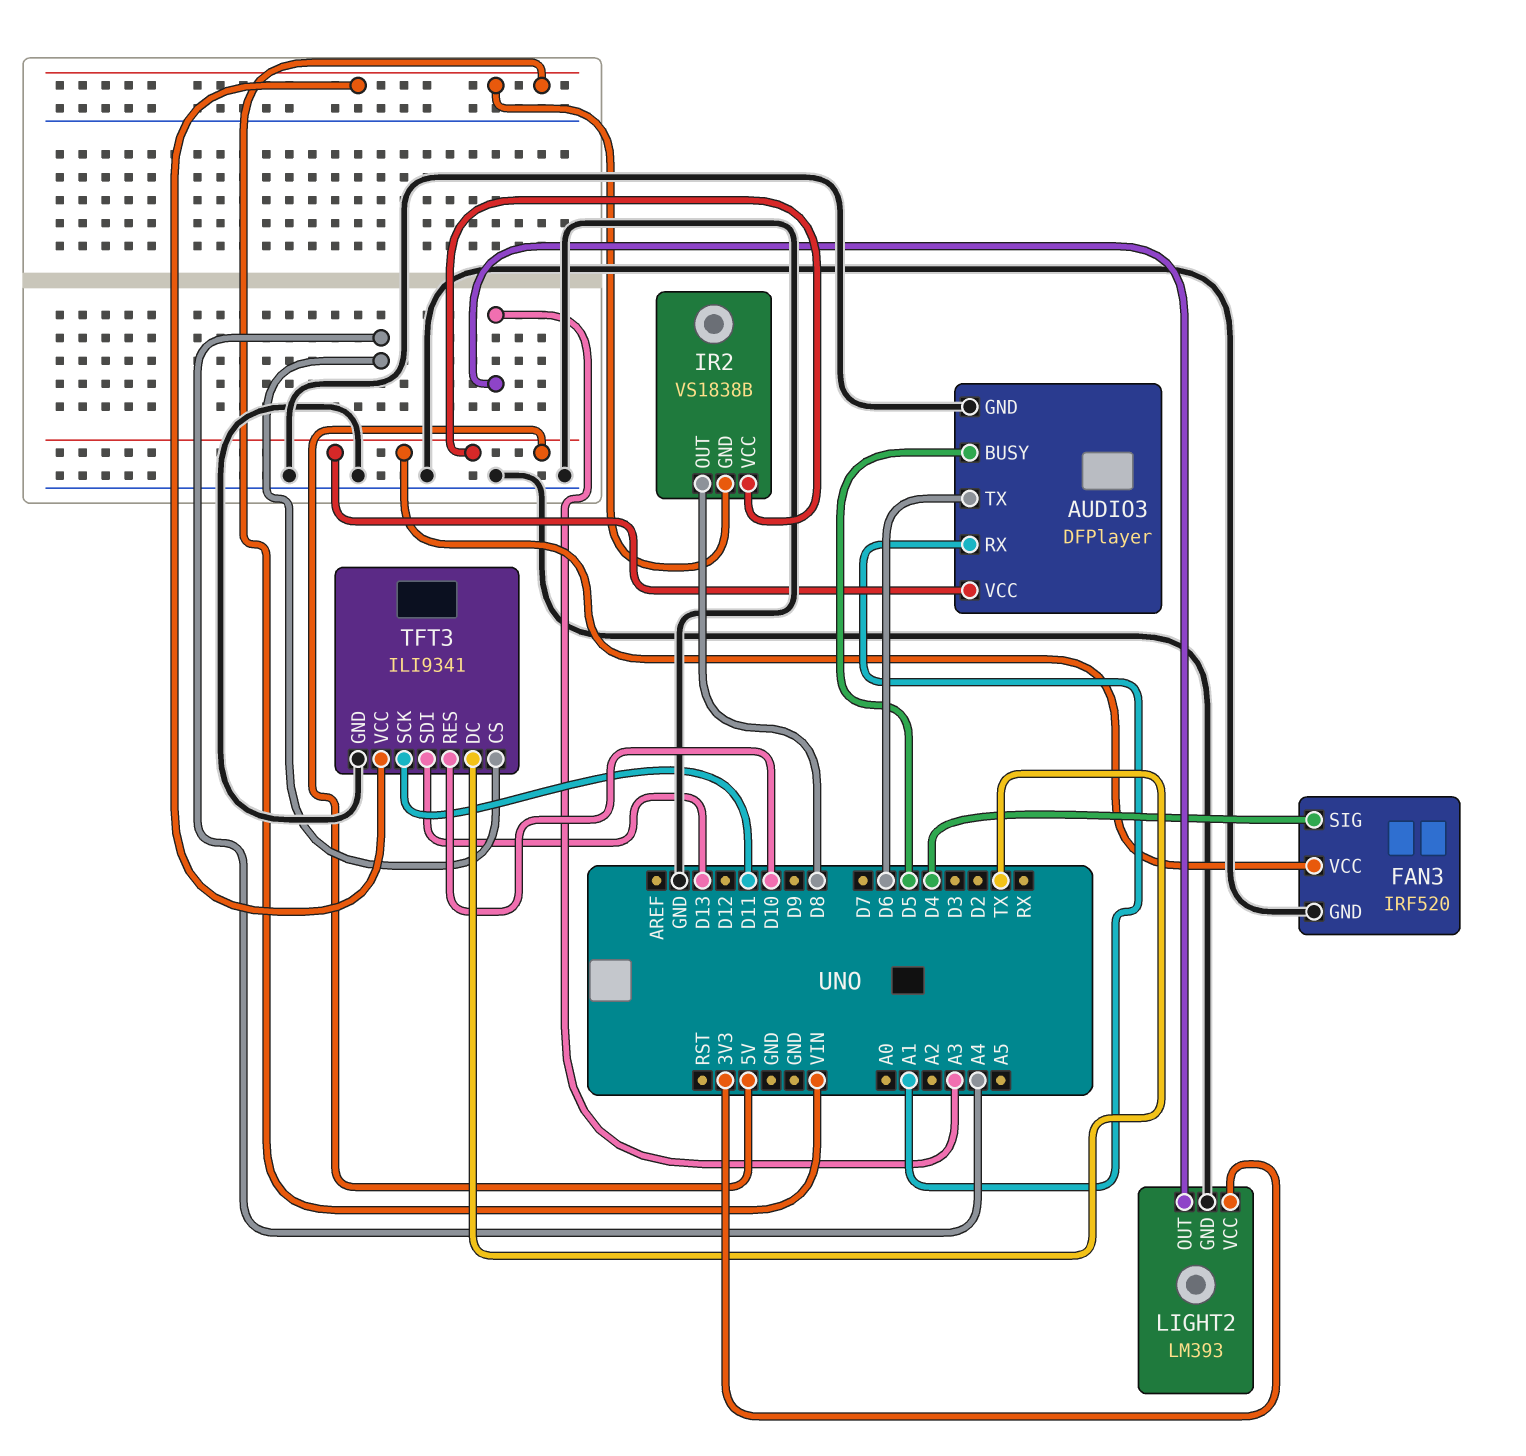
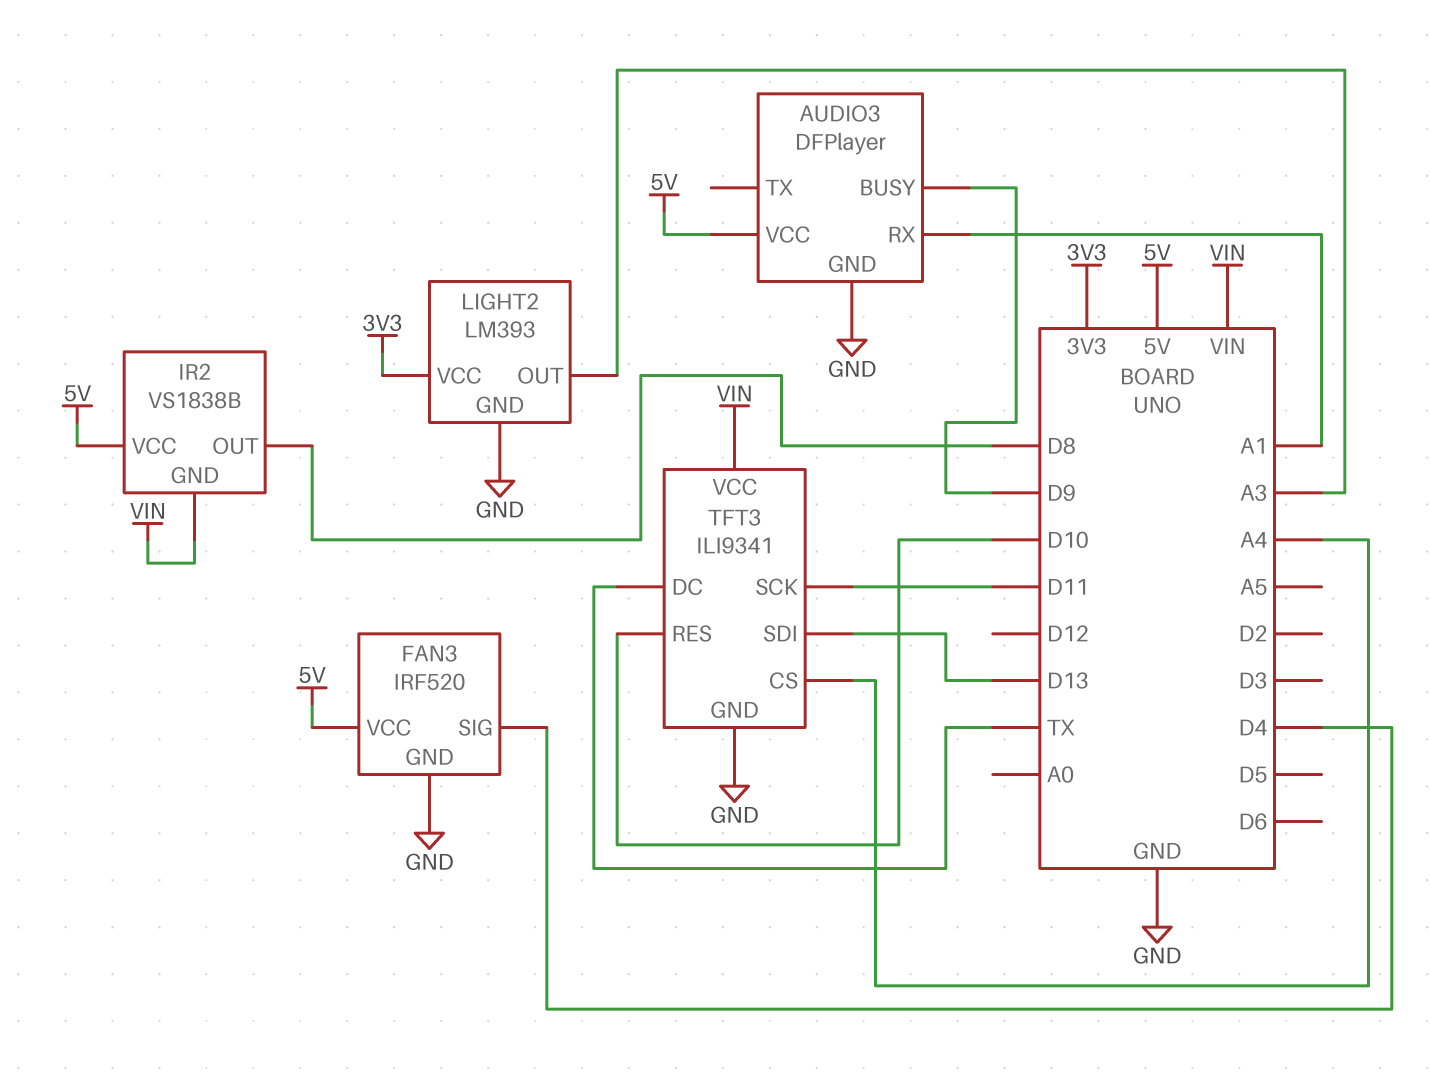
AUDIO3 pin BUSY: D5 -> D9
AUDIO3 pin TX: D6 -> none

